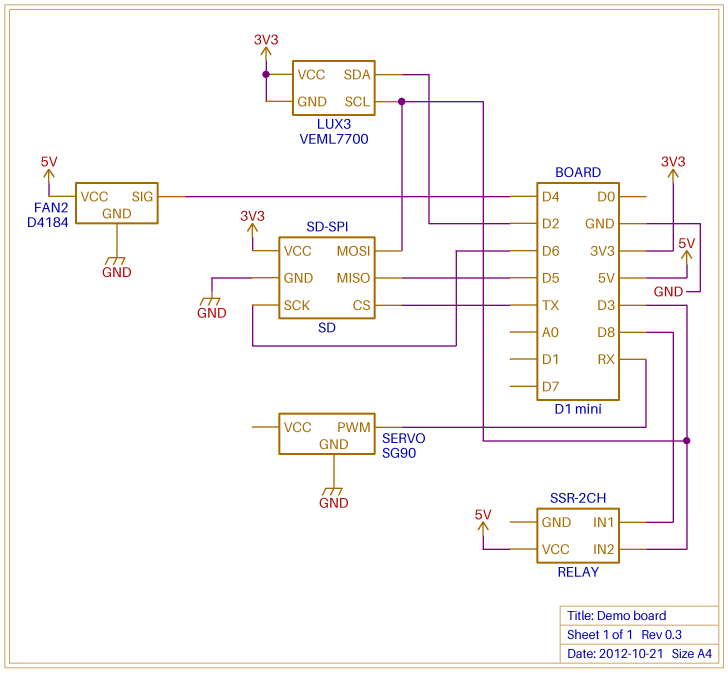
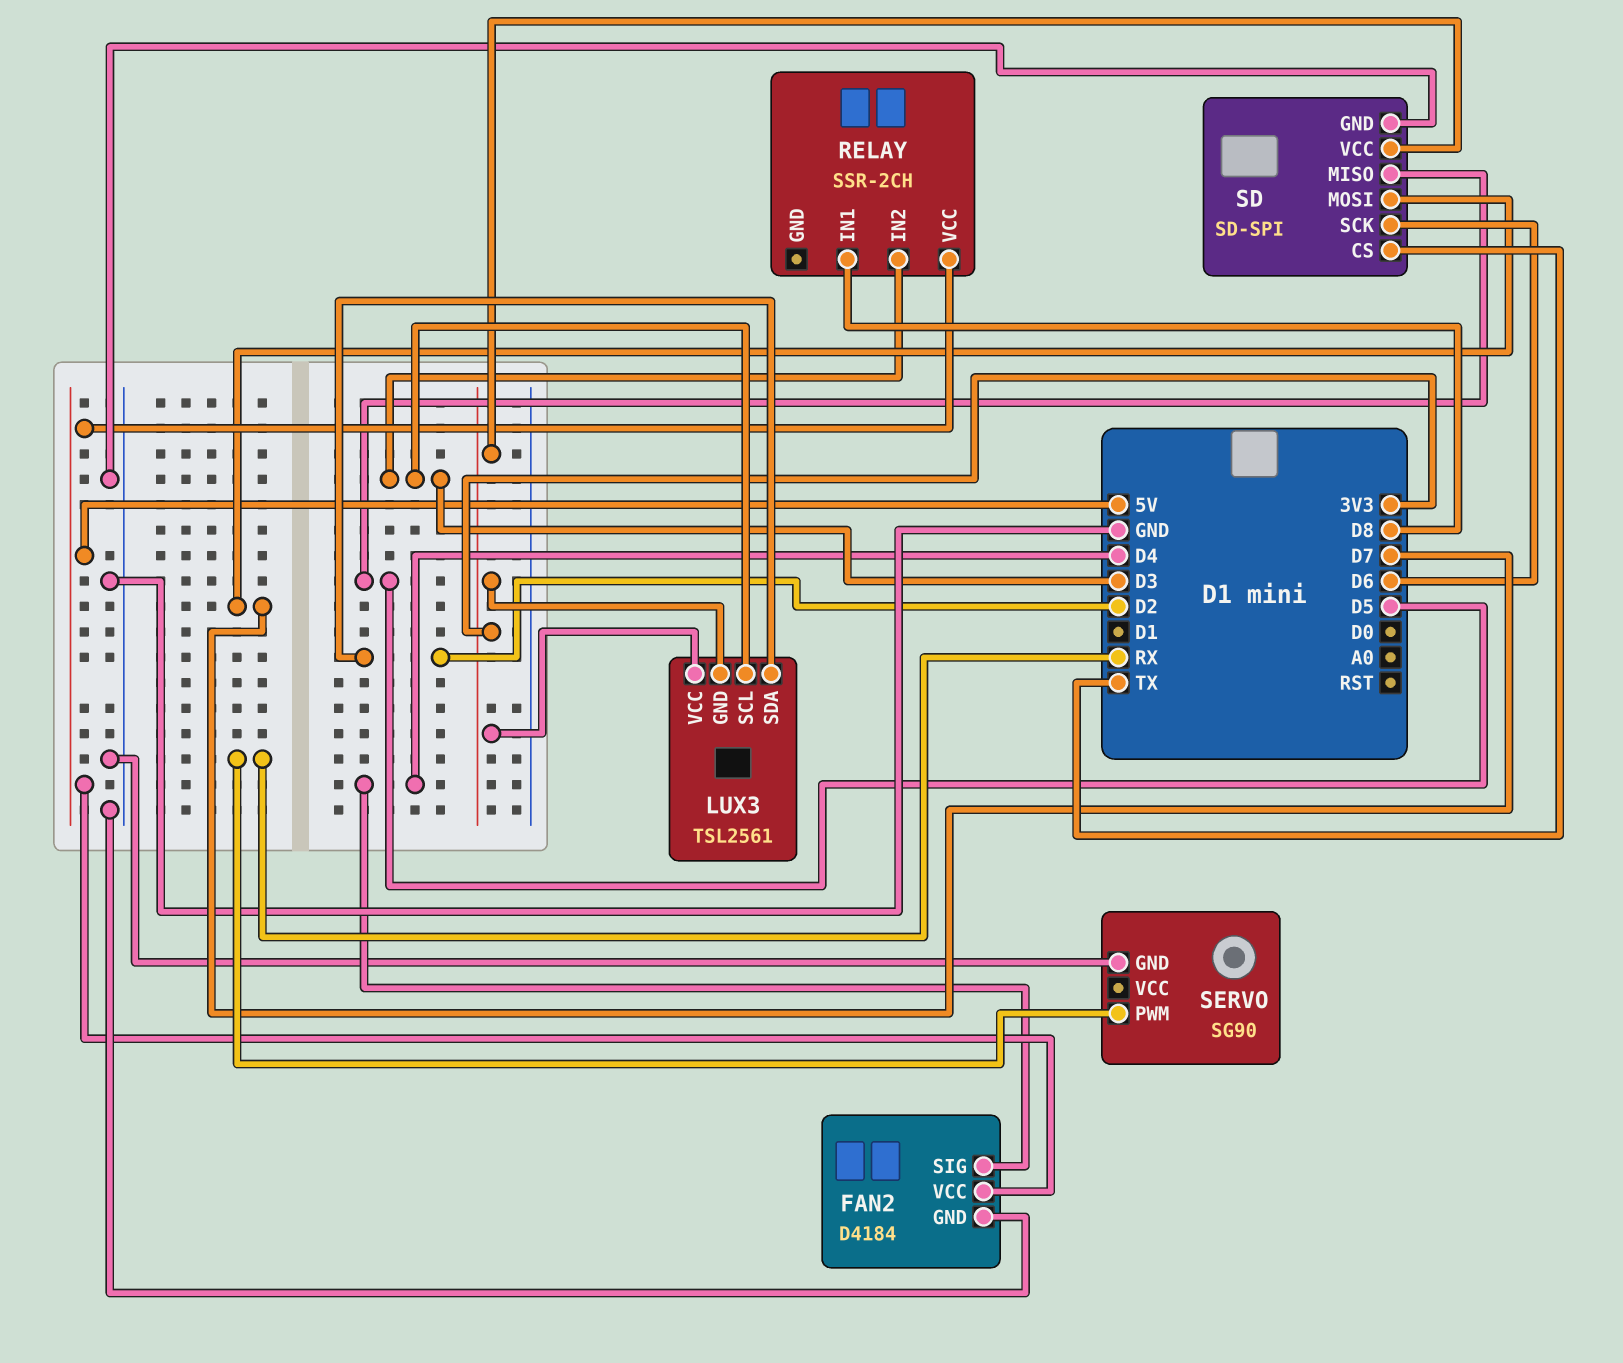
LUX3: VEML7700 -> TSL2561
SD pin MOSI: D3 -> D7

